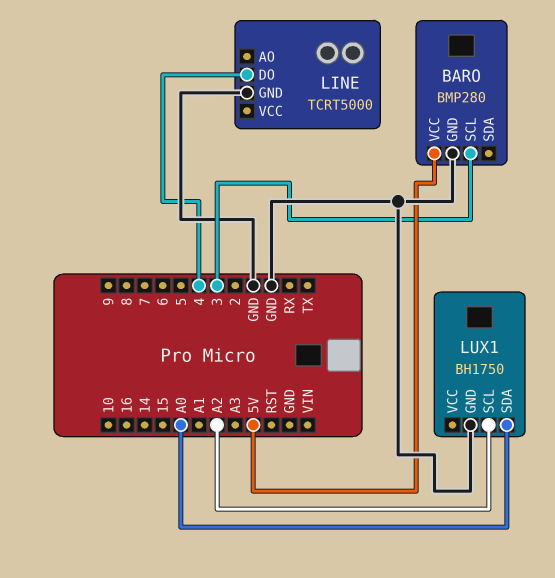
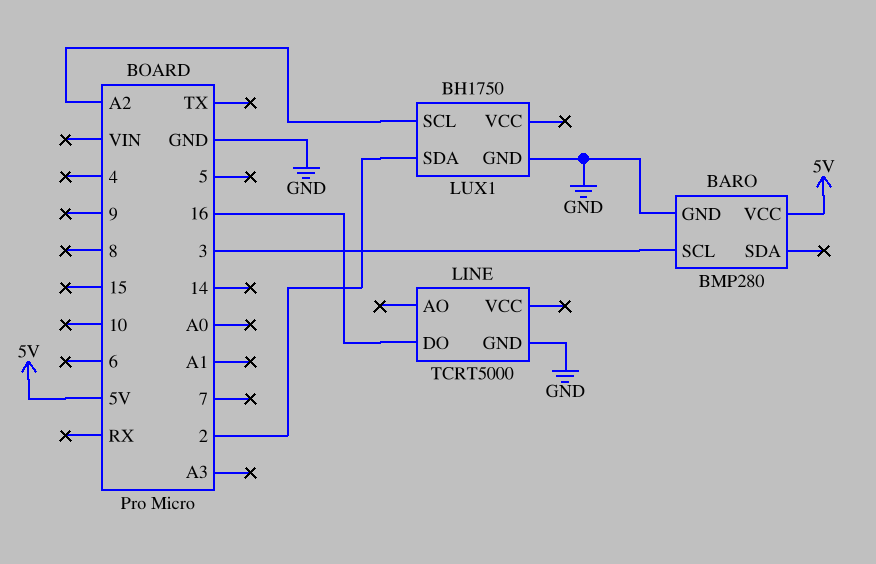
LINE pin DO: 4 -> 16
LUX1 pin SDA: A0 -> 2

